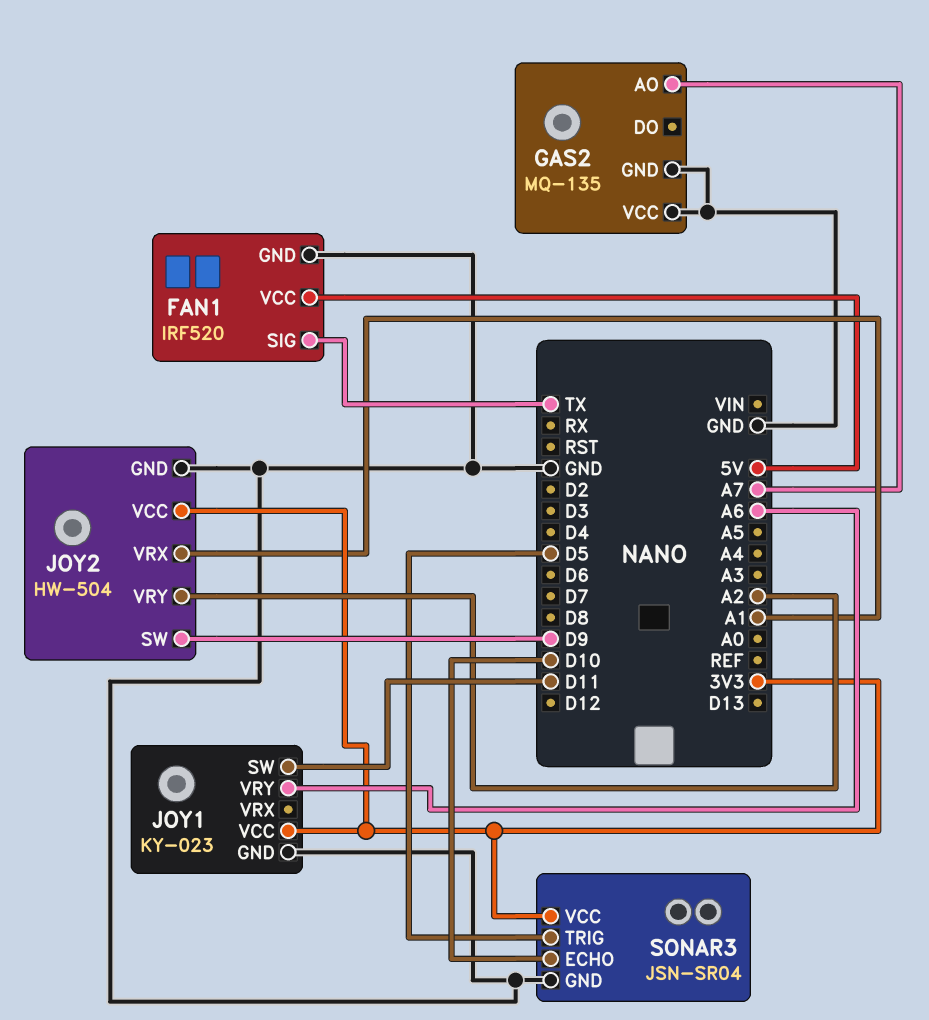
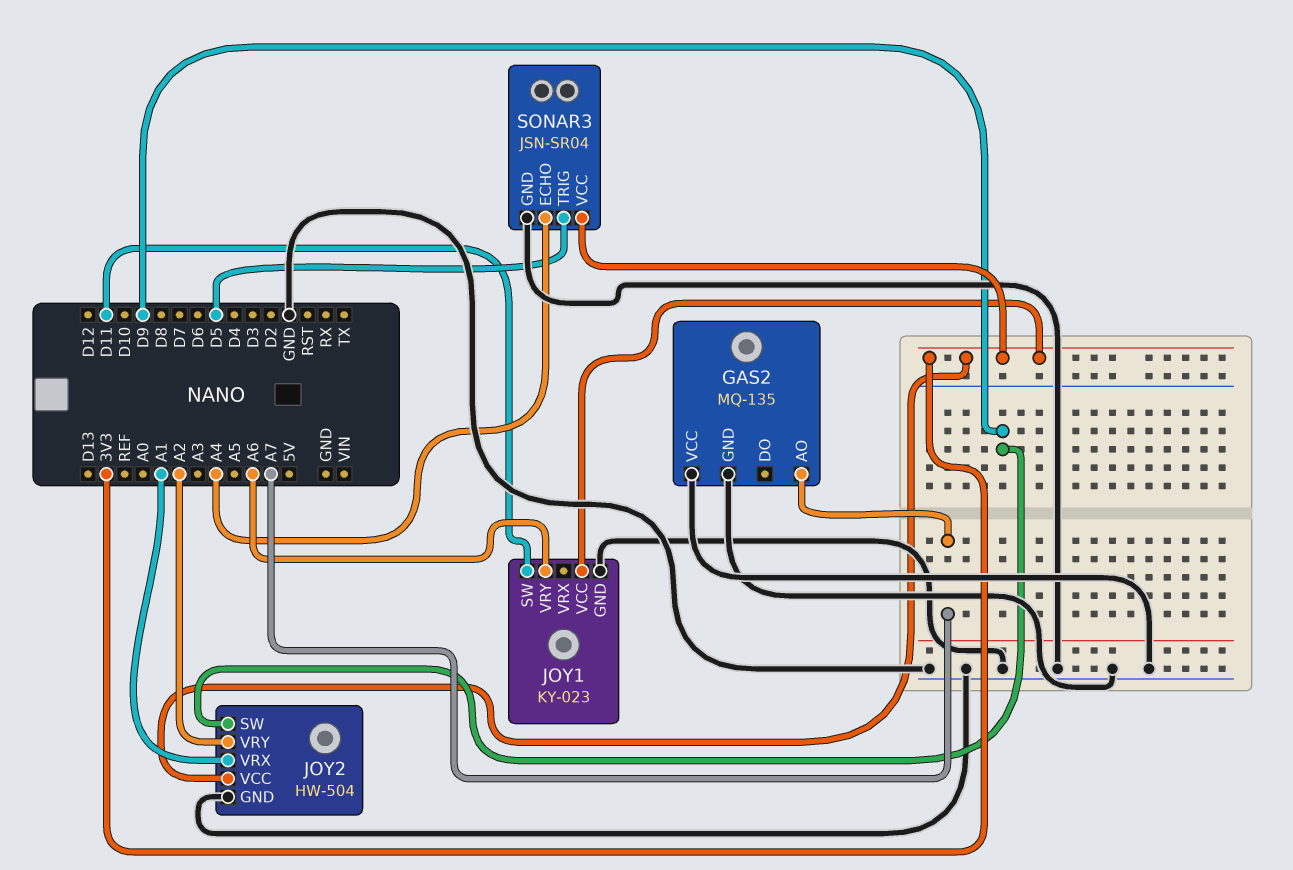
FAN1: IRF520 -> none
FAN1 pin GND: GND -> none
FAN1 pin SIG: TX -> none
FAN1 pin VCC: 5V -> none
SONAR3 pin ECHO: D10 -> A4

